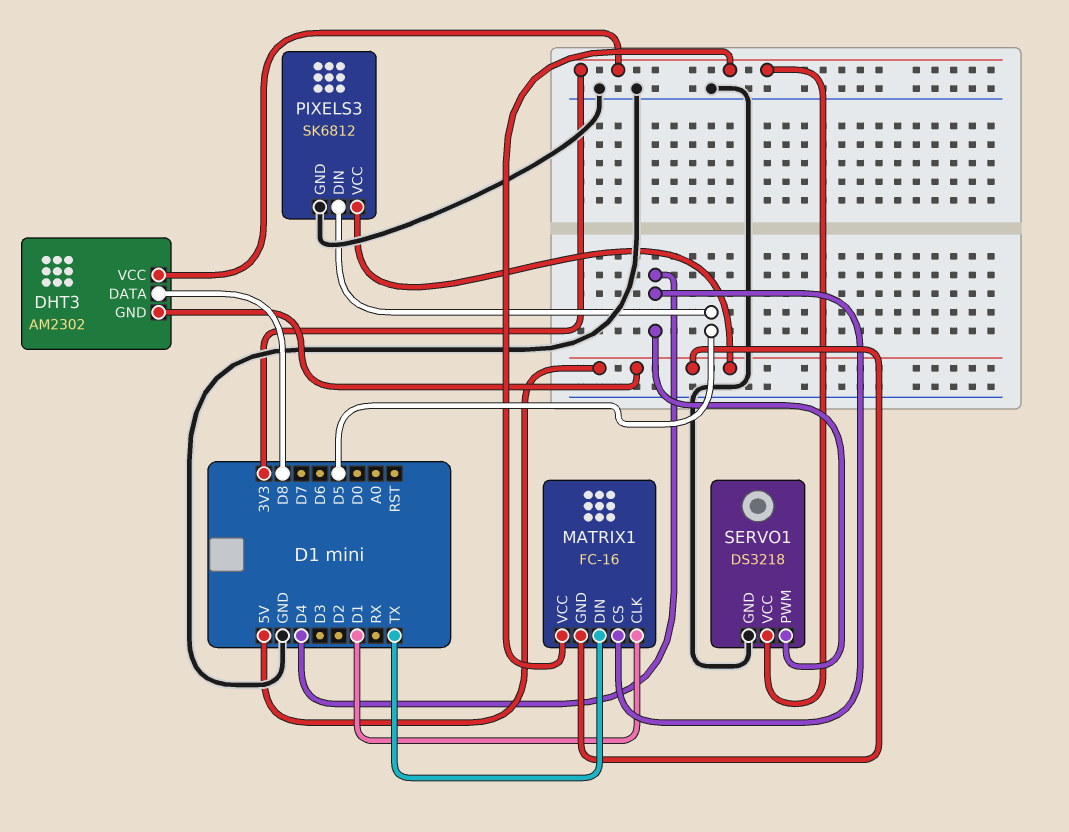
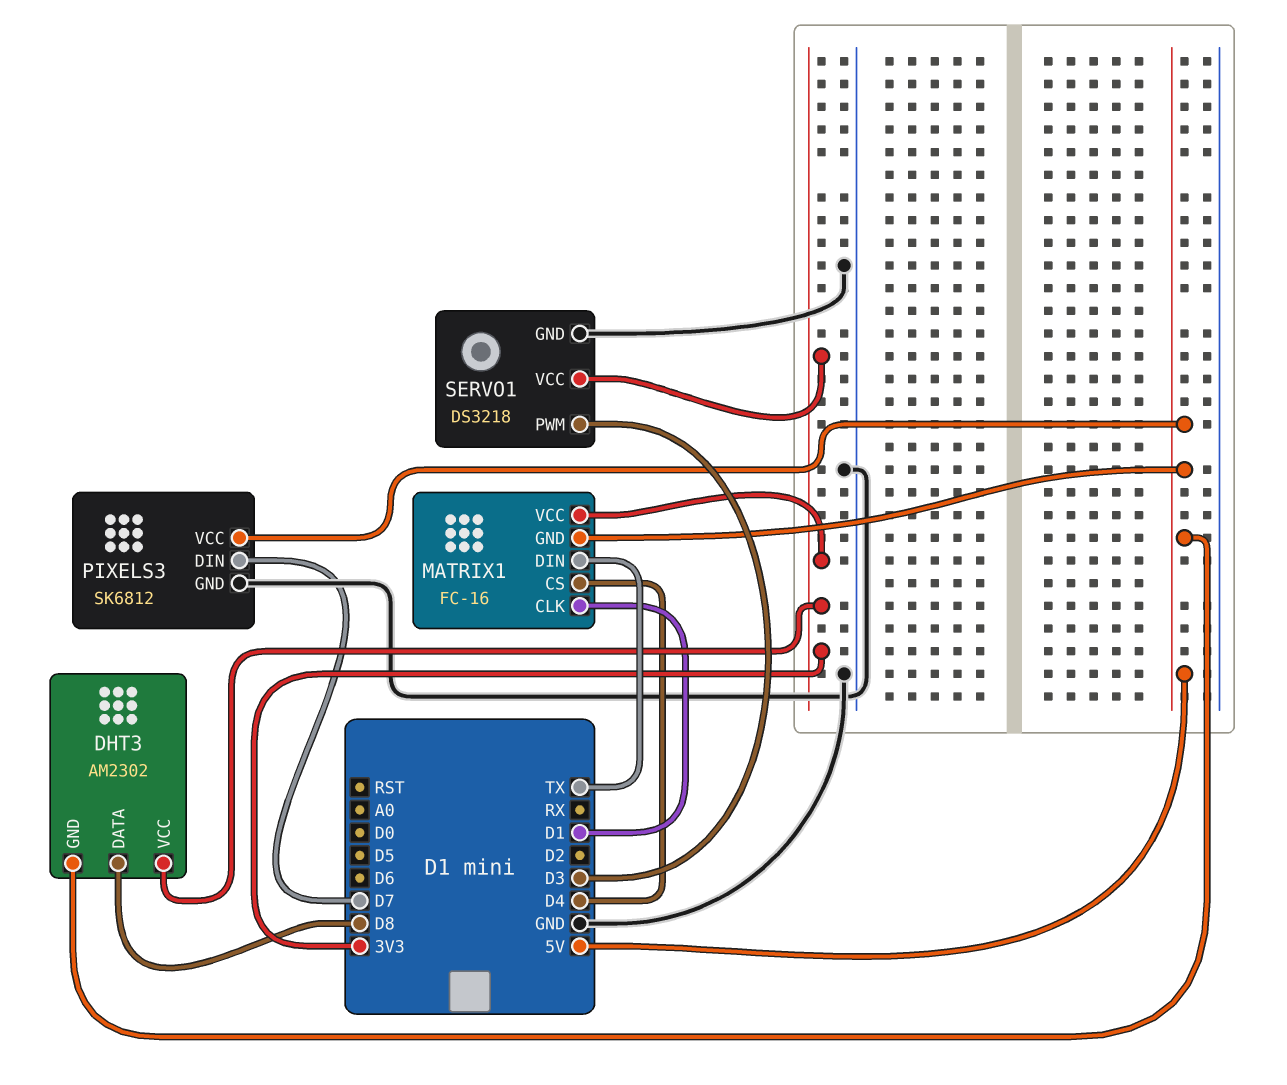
PIXELS3 pin DIN: D5 -> D7
SERVO1 pin PWM: D4 -> D3

